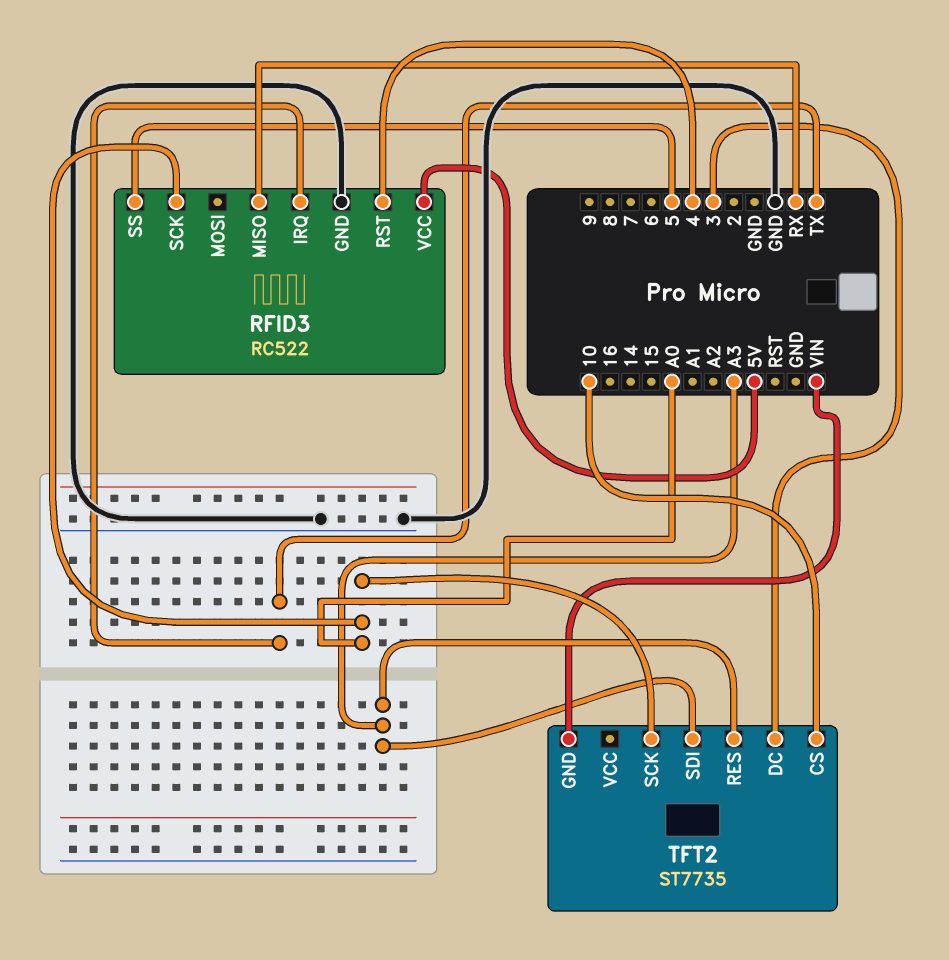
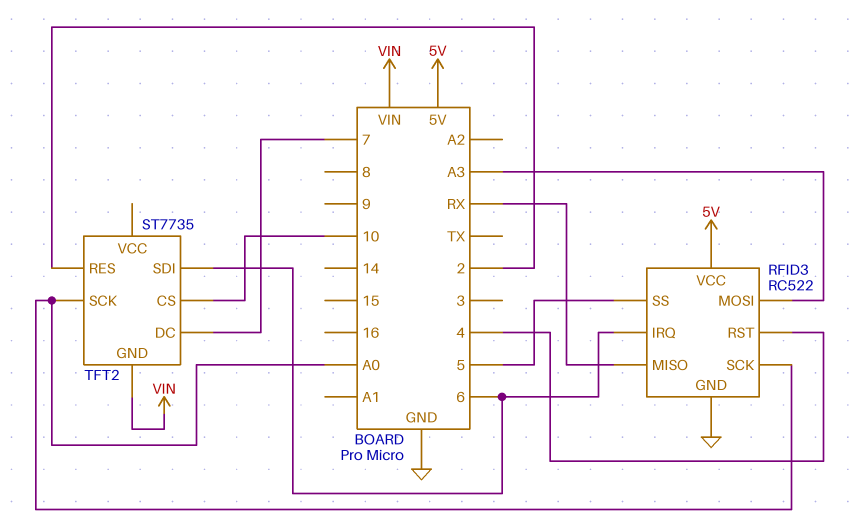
RFID3 pin IRQ: TX -> 6
RFID3 pin MOSI: none -> A3
TFT2 pin DC: 3 -> 7
TFT2 pin RES: A3 -> 2
TFT2 pin SDI: A3 -> 6

